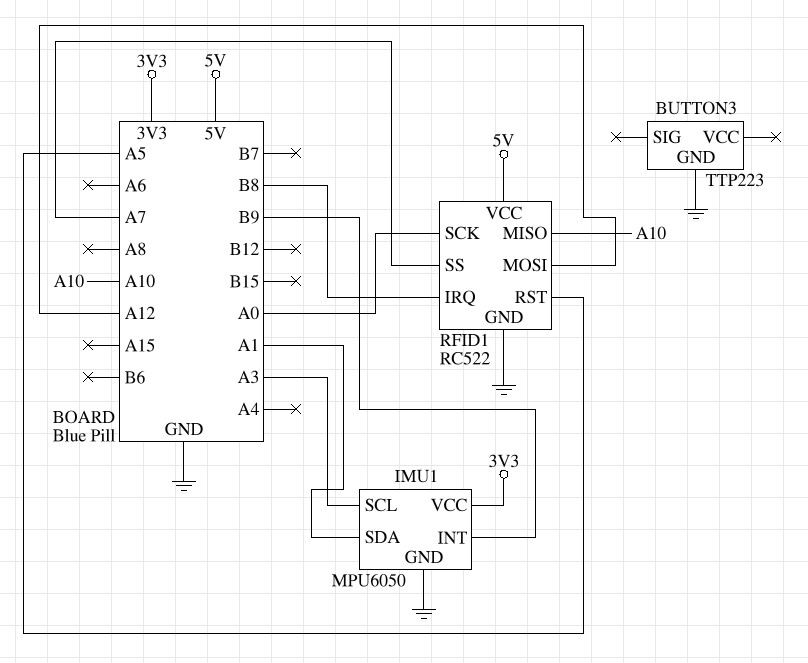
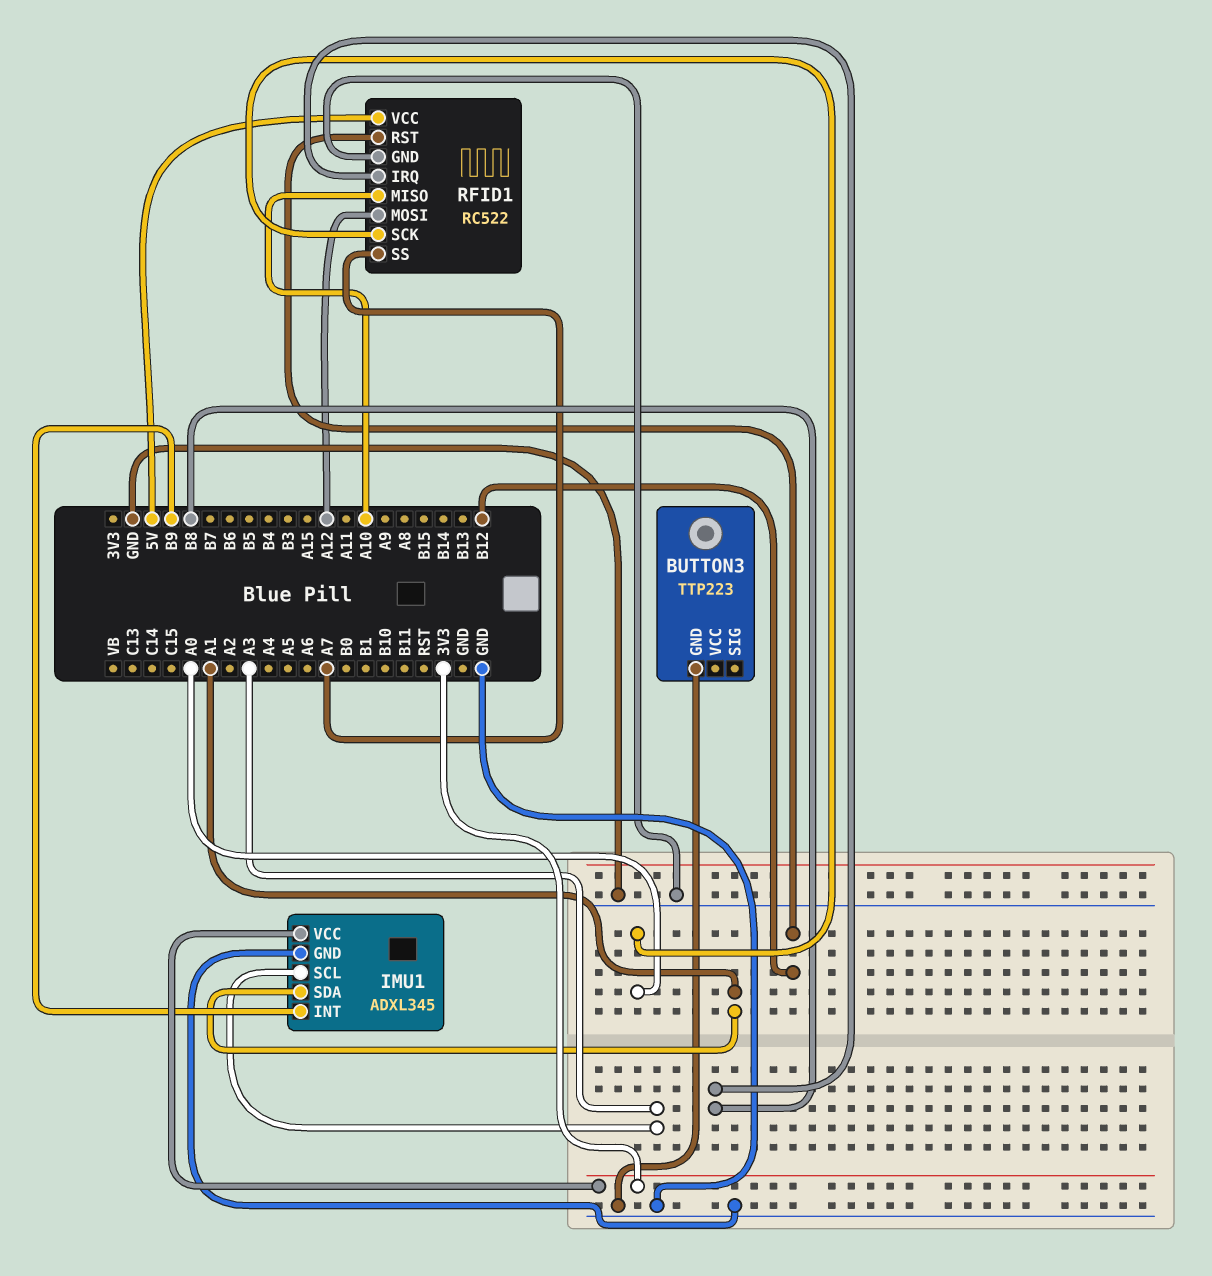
IMU1: MPU6050 -> ADXL345
RFID1 pin RST: A5 -> B12

